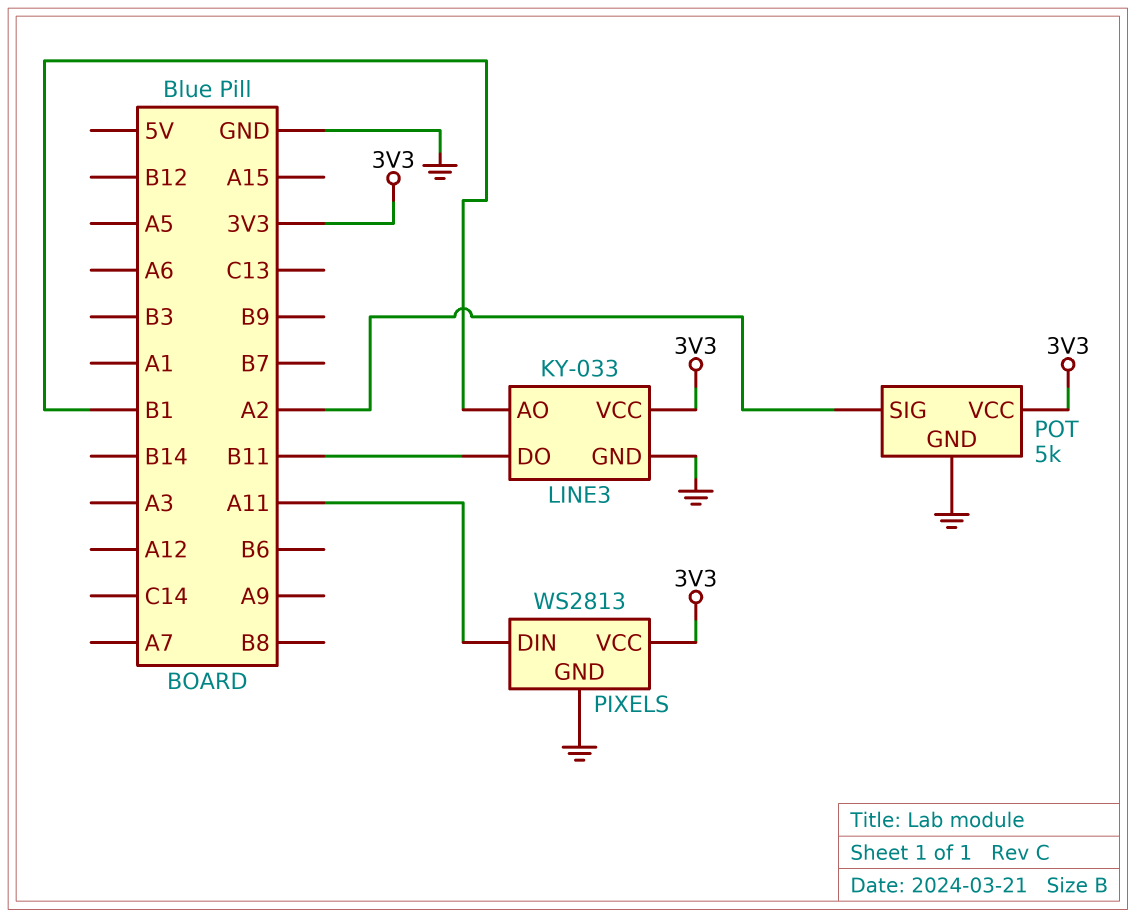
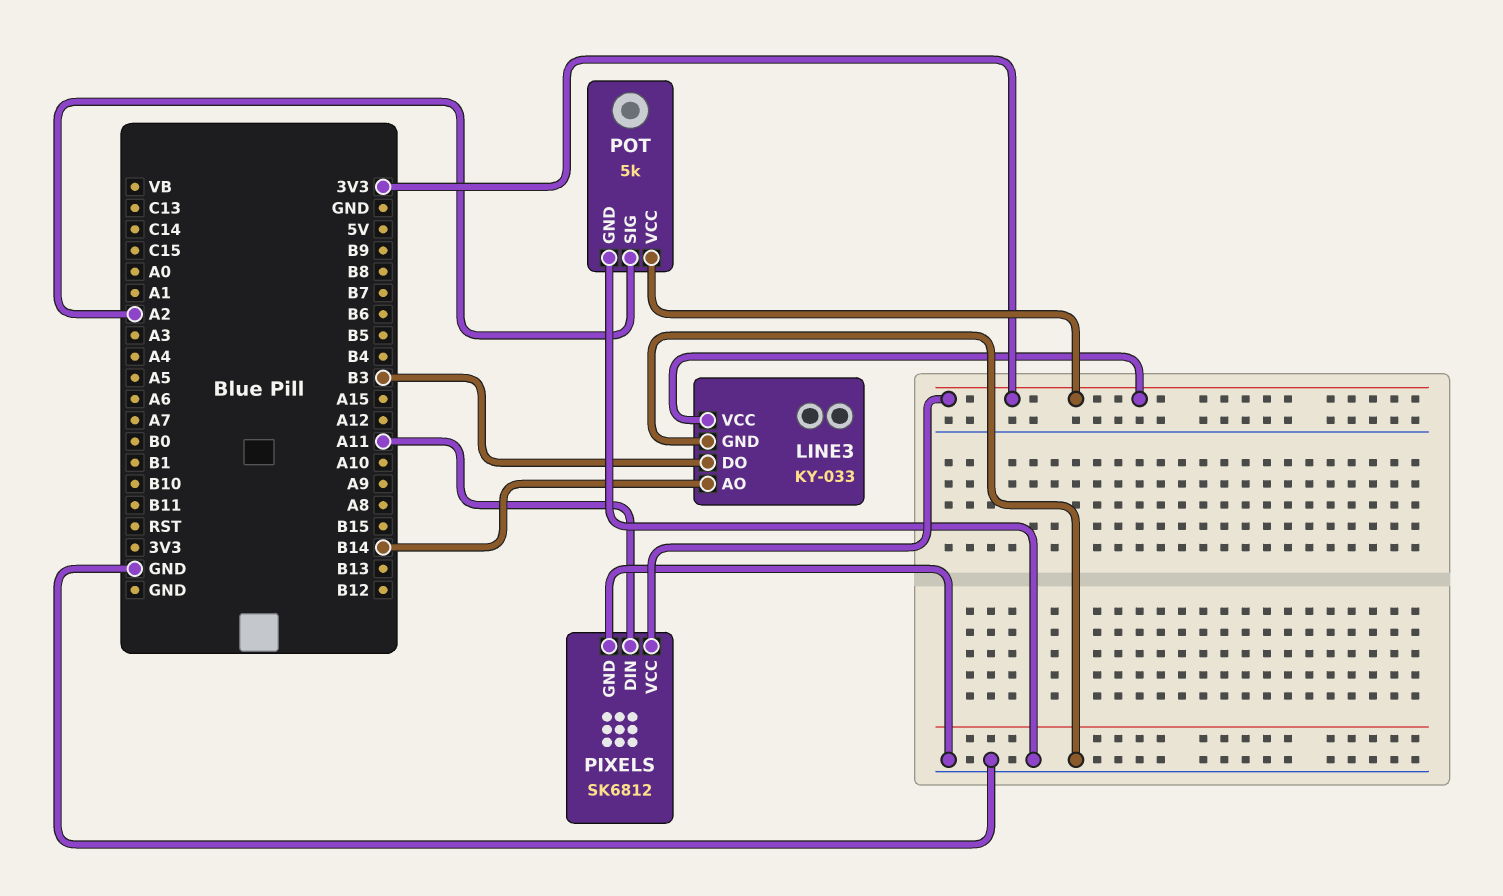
LINE3 pin AO: B1 -> B14
LINE3 pin DO: B11 -> B3
PIXELS: WS2813 -> SK6812

